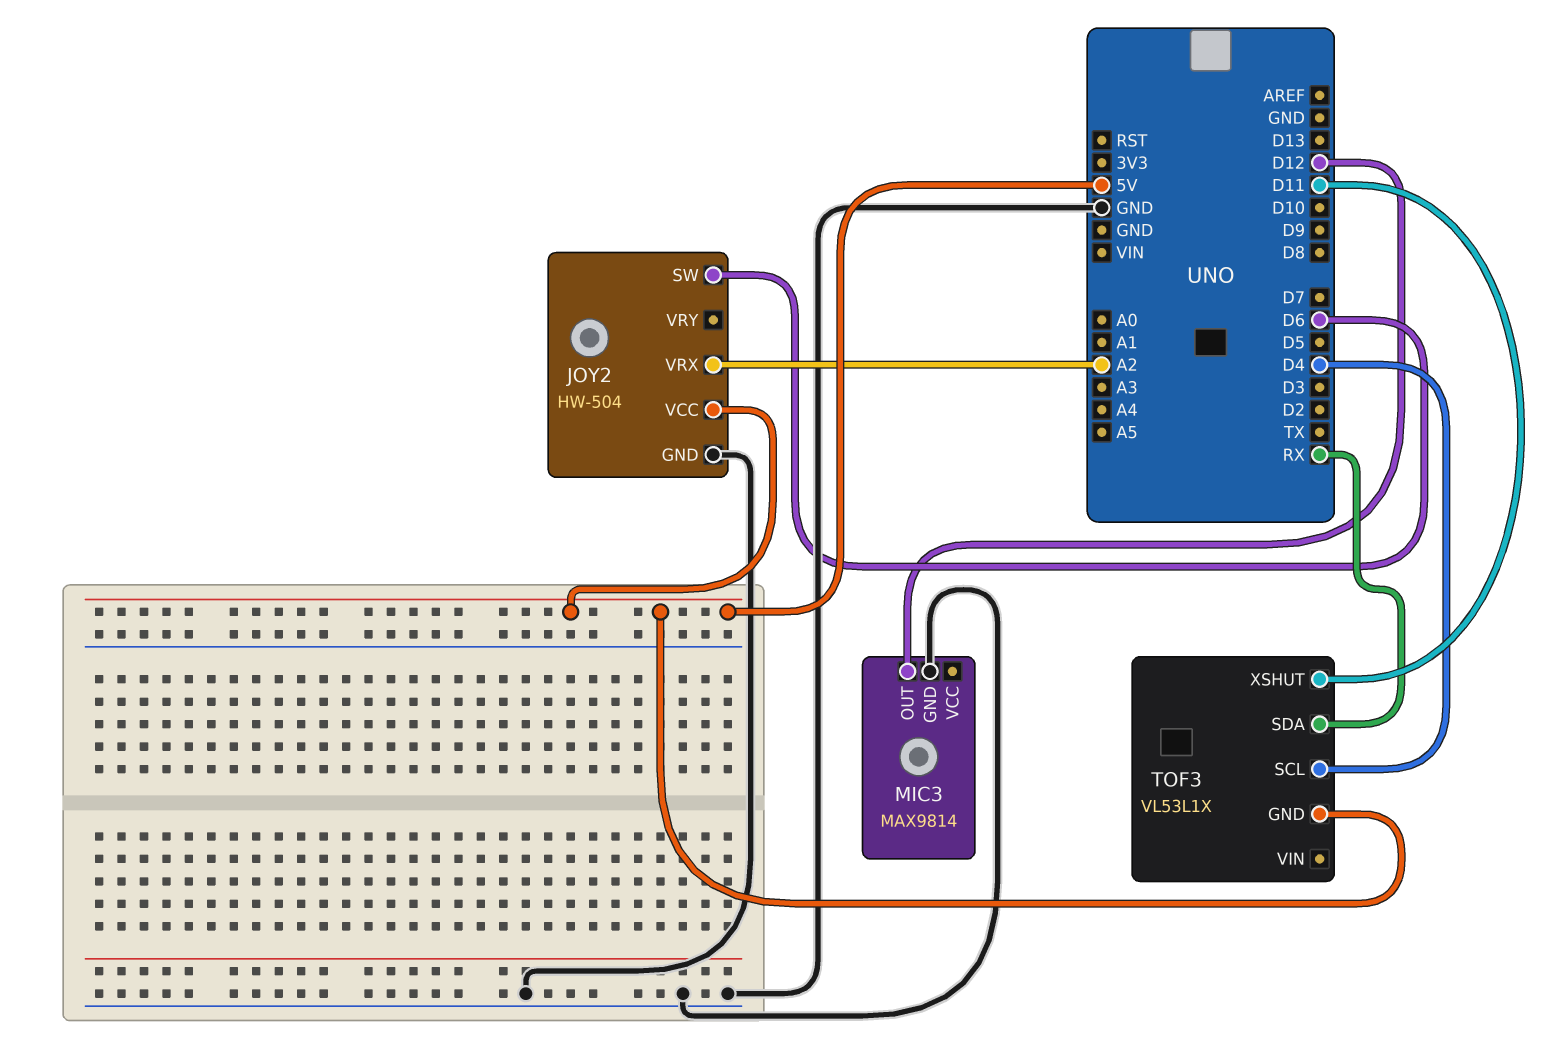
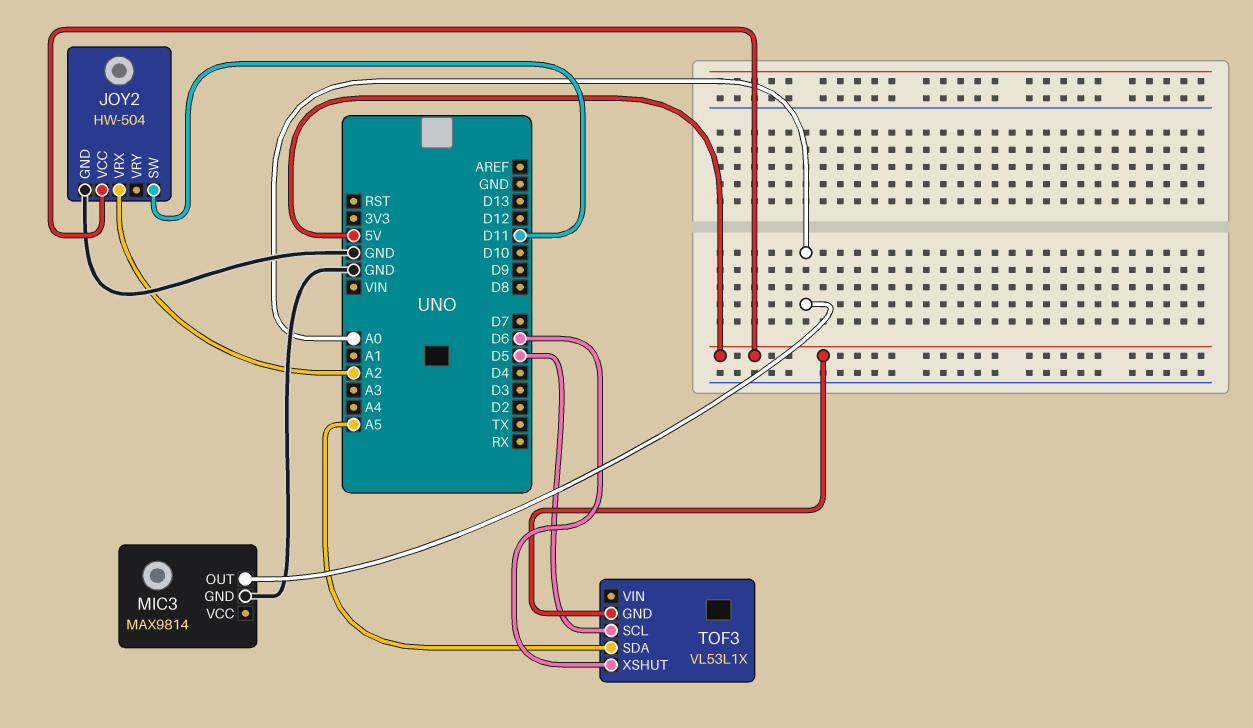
JOY2 pin SW: D6 -> D11
MIC3 pin OUT: D12 -> A0
TOF3 pin SCL: D4 -> D5
TOF3 pin SDA: RX -> A5
TOF3 pin XSHUT: D11 -> D6

